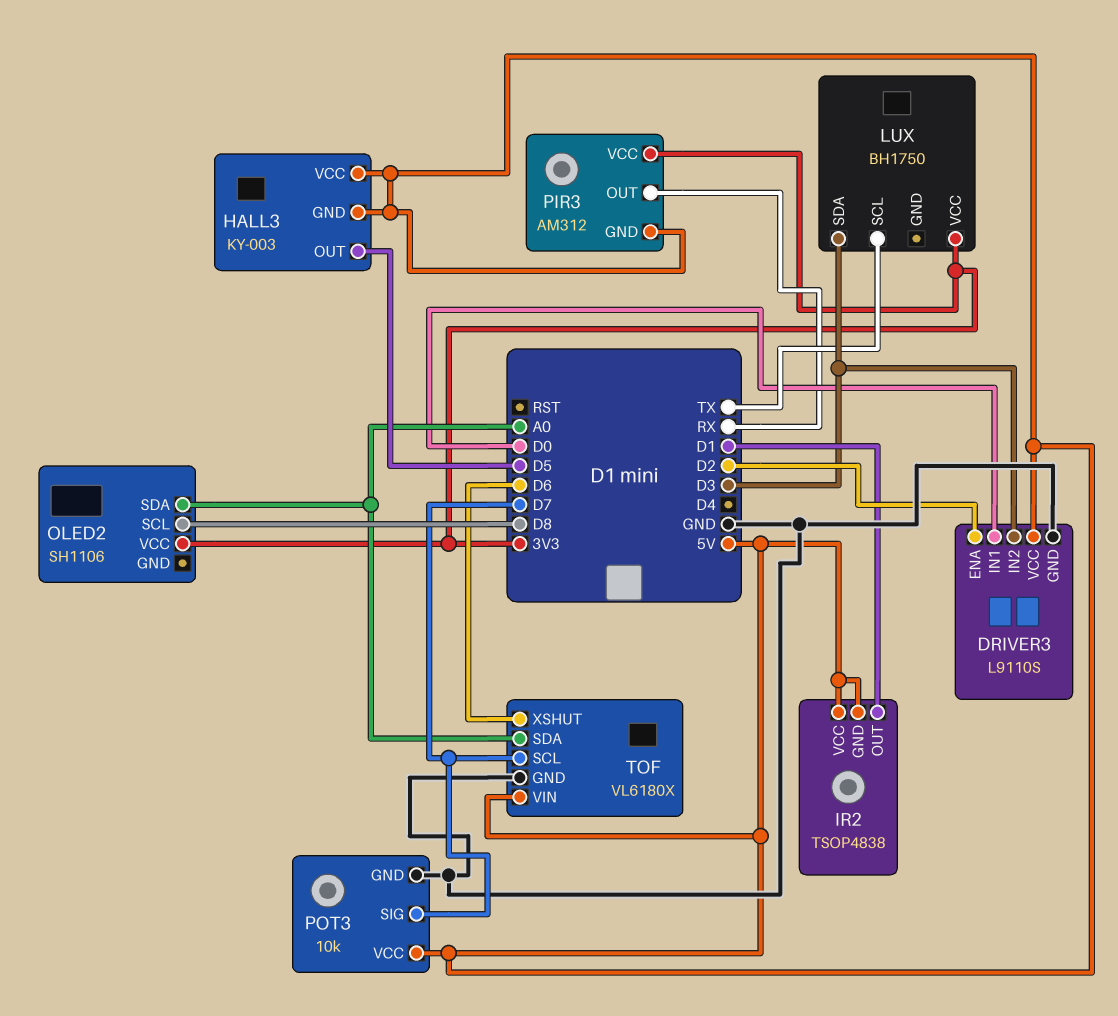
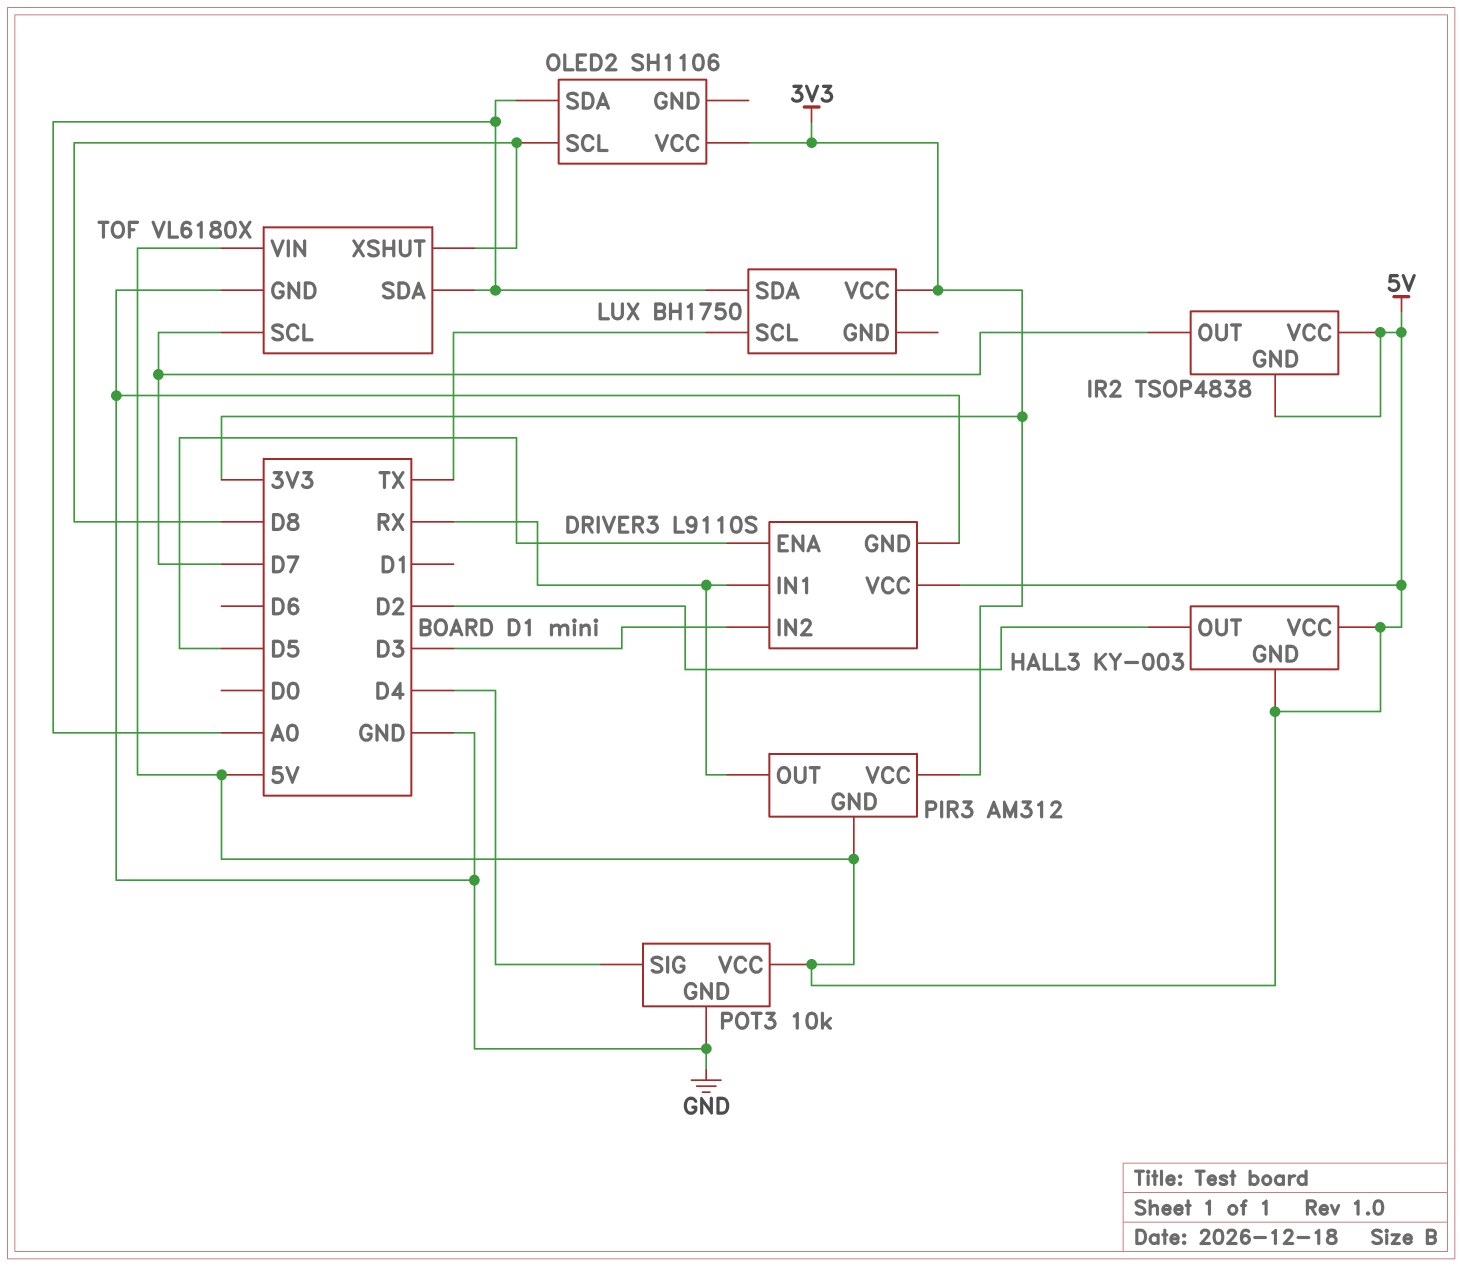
DRIVER3 pin ENA: D2 -> D5
DRIVER3 pin IN1: D0 -> RX
HALL3 pin OUT: D5 -> D2
IR2 pin OUT: D1 -> D7
LUX pin SDA: D3 -> A0
POT3 pin SIG: D7 -> D4
TOF pin XSHUT: D6 -> D8

